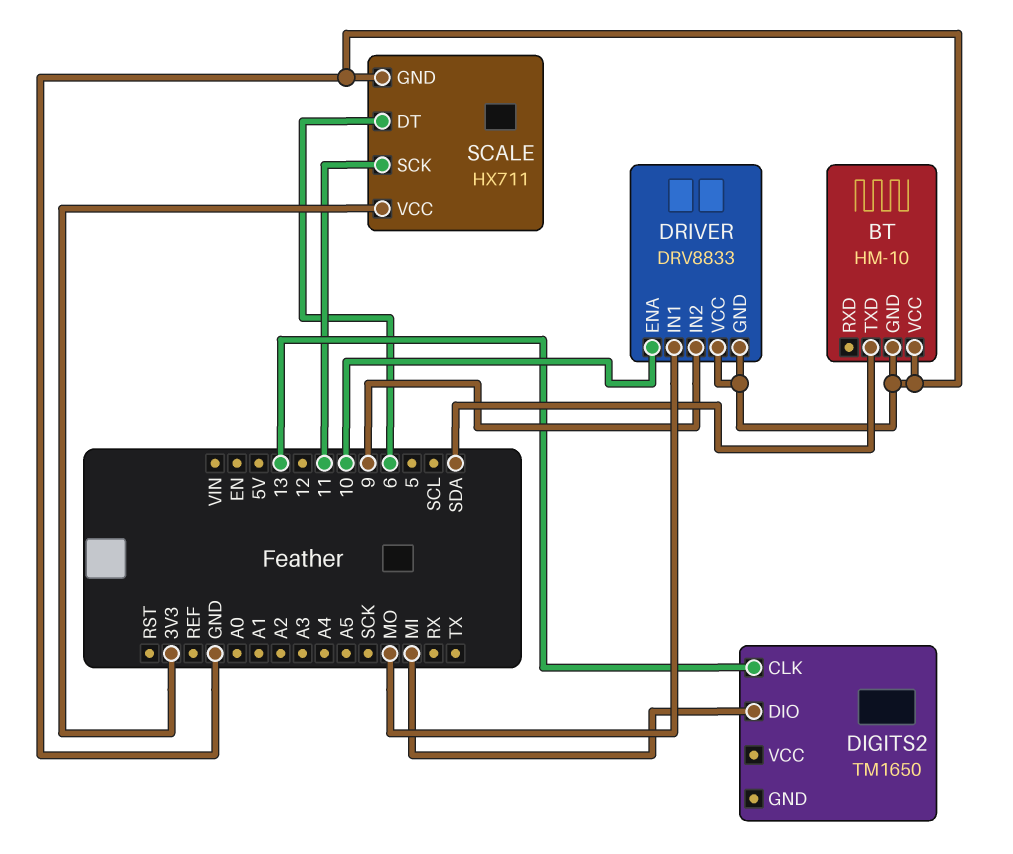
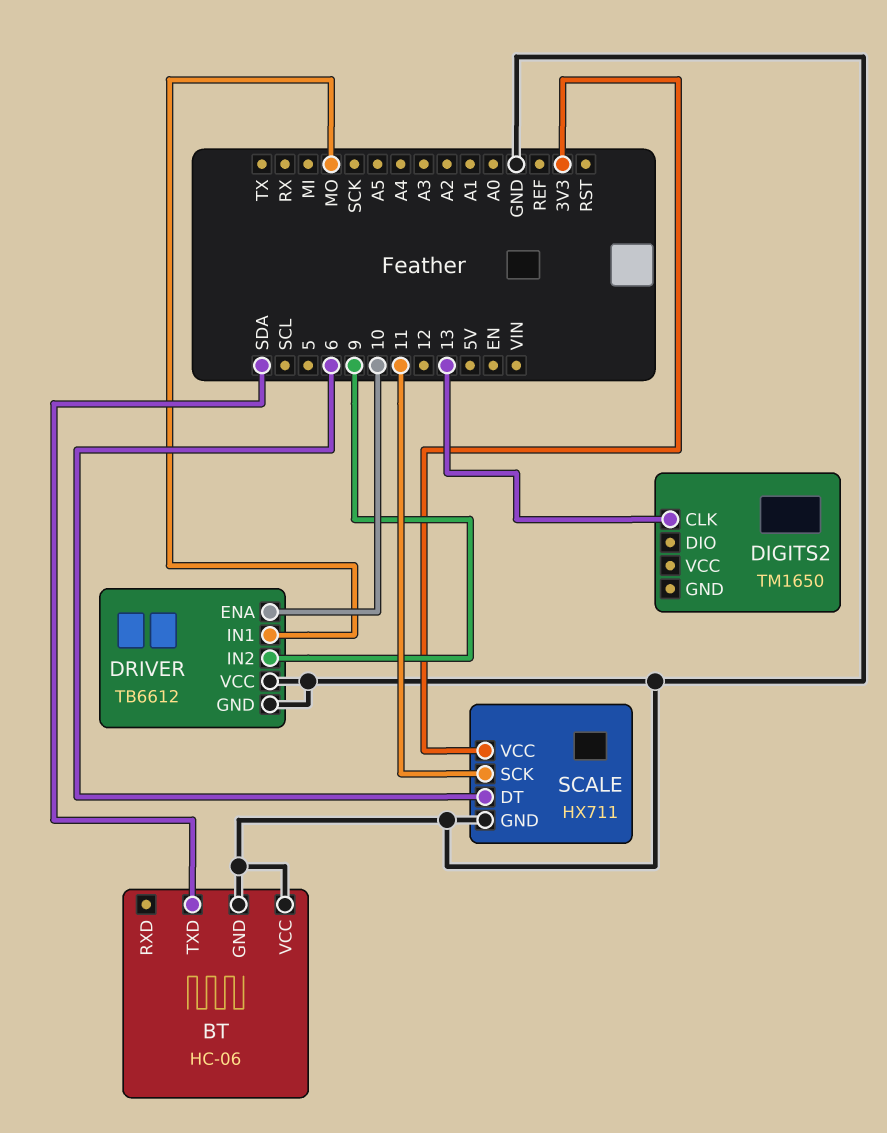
BT: HM-10 -> HC-06
DIGITS2 pin DIO: MI -> none
DRIVER: DRV8833 -> TB6612

